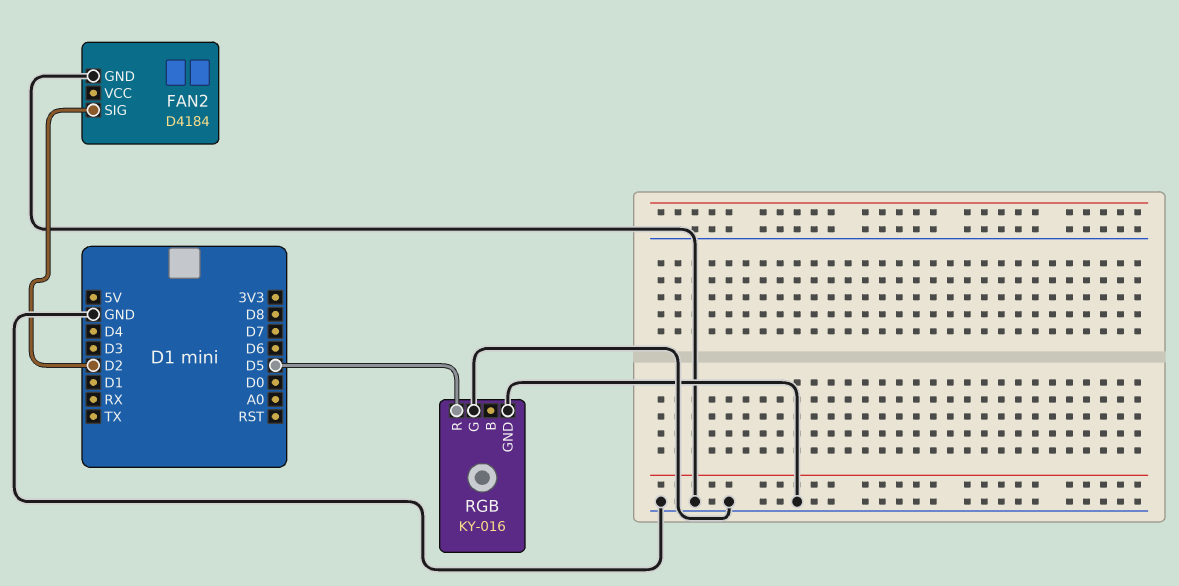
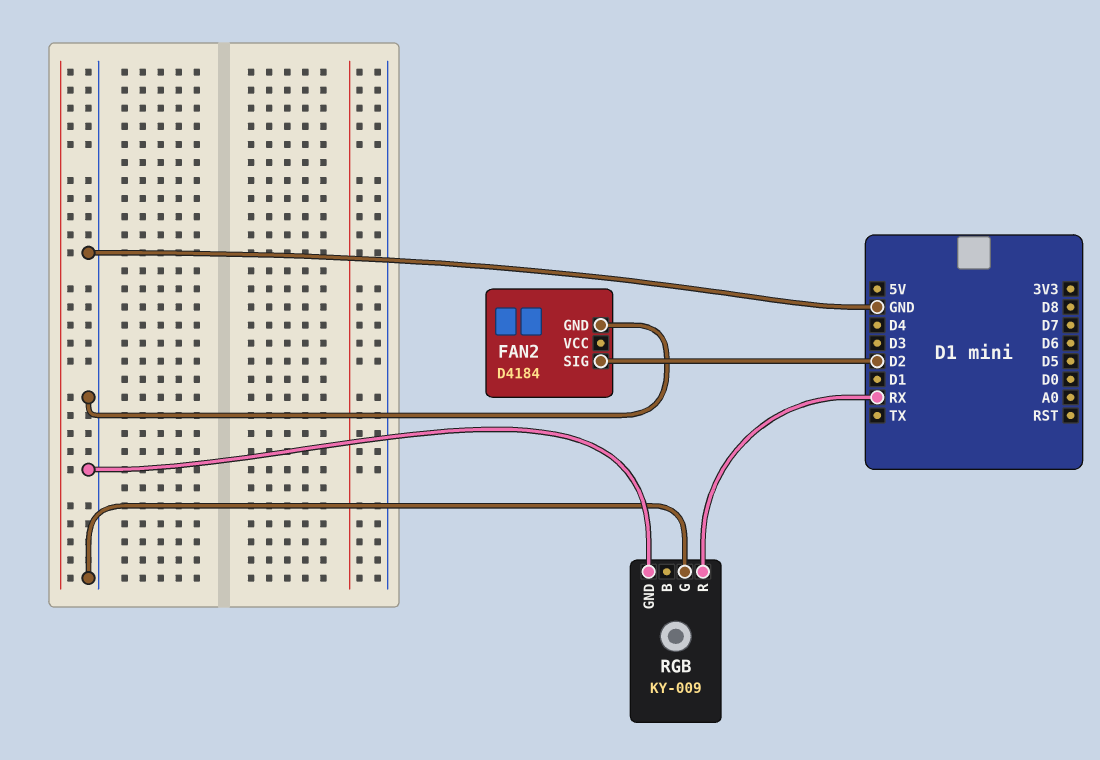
RGB: KY-016 -> KY-009
RGB pin R: D5 -> RX

